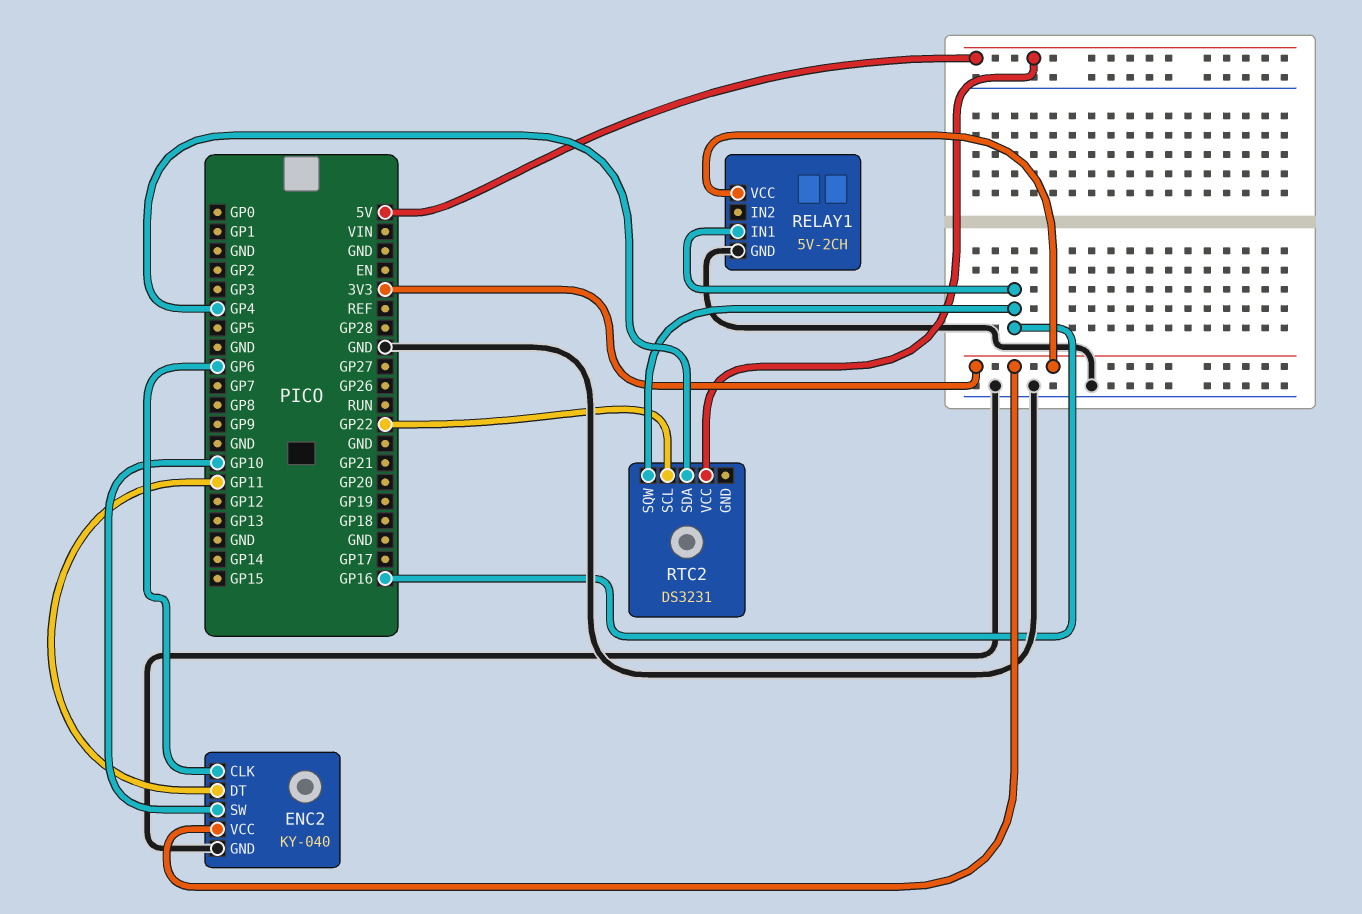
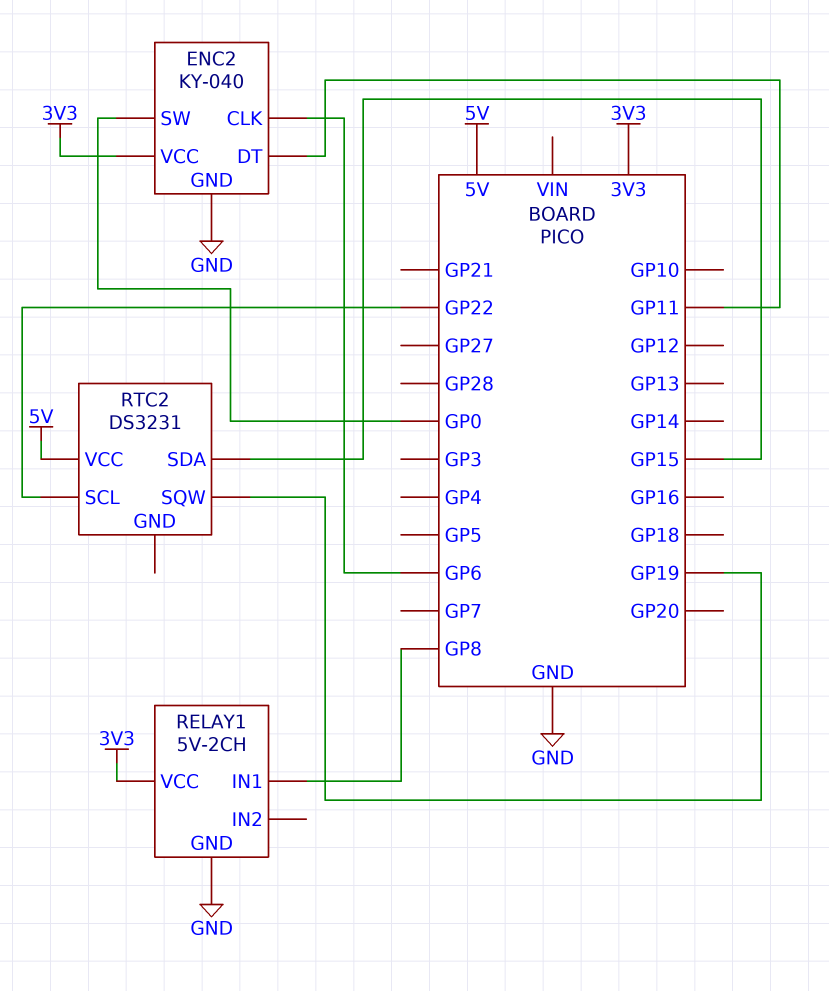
ENC2 pin SW: GP10 -> GP0
RELAY1 pin IN1: GP16 -> GP8
RTC2 pin SDA: GP4 -> GP15
RTC2 pin SQW: GP16 -> GP19

